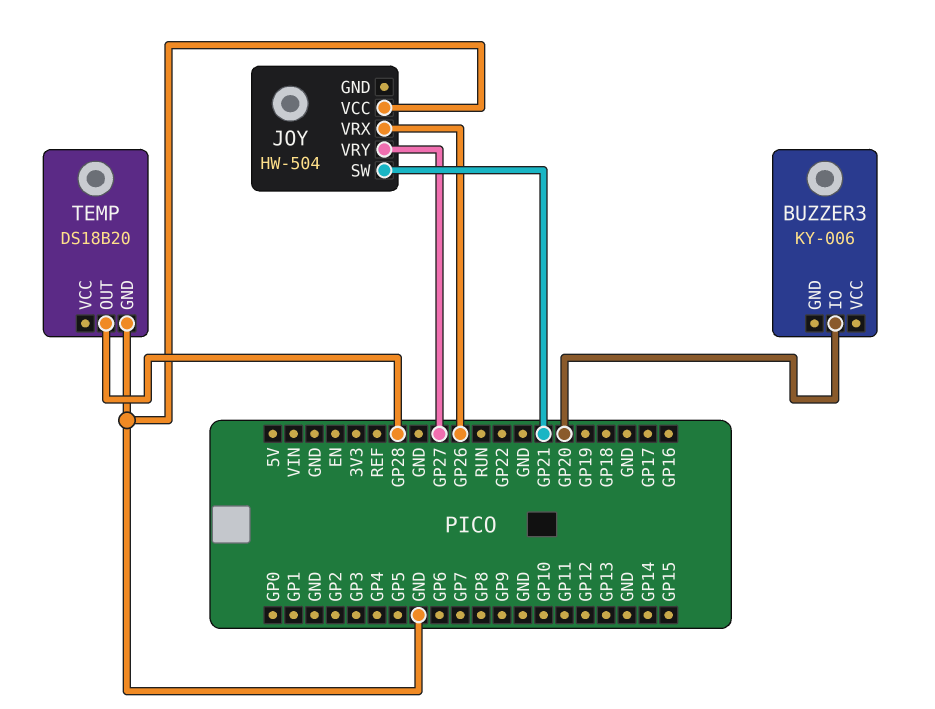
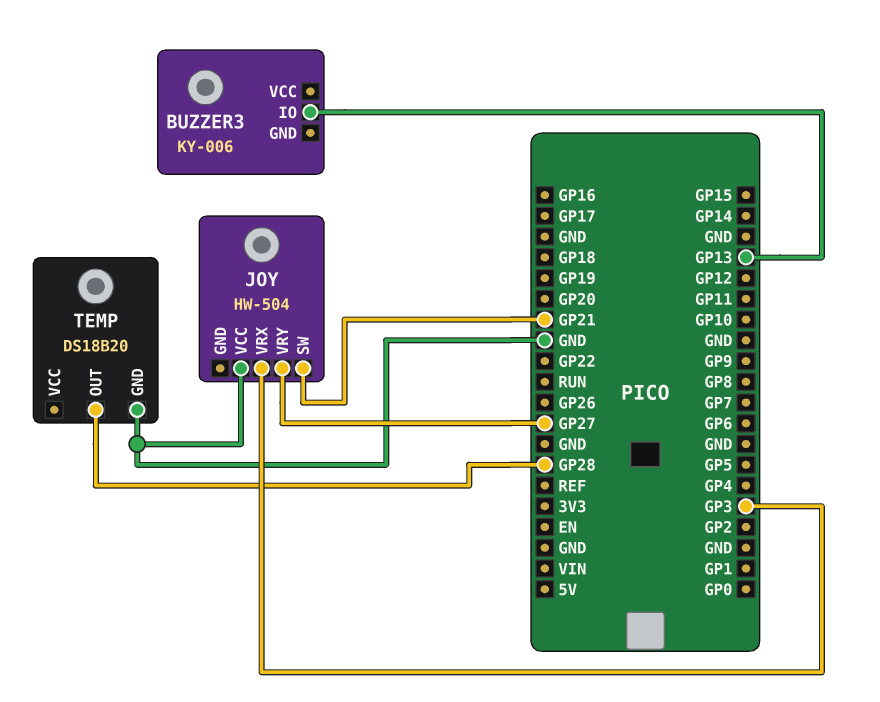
BUZZER3 pin IO: GP20 -> GP13
JOY pin VRX: GP26 -> GP3

